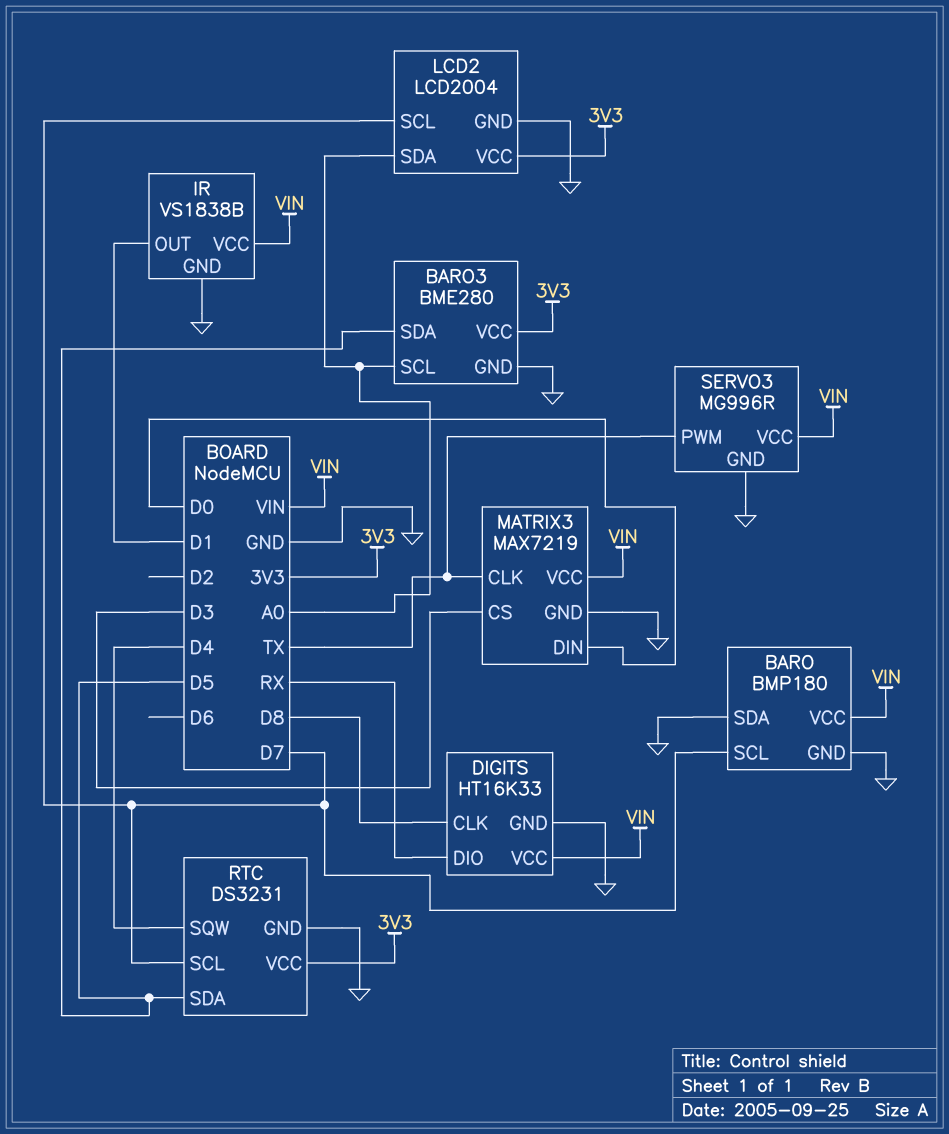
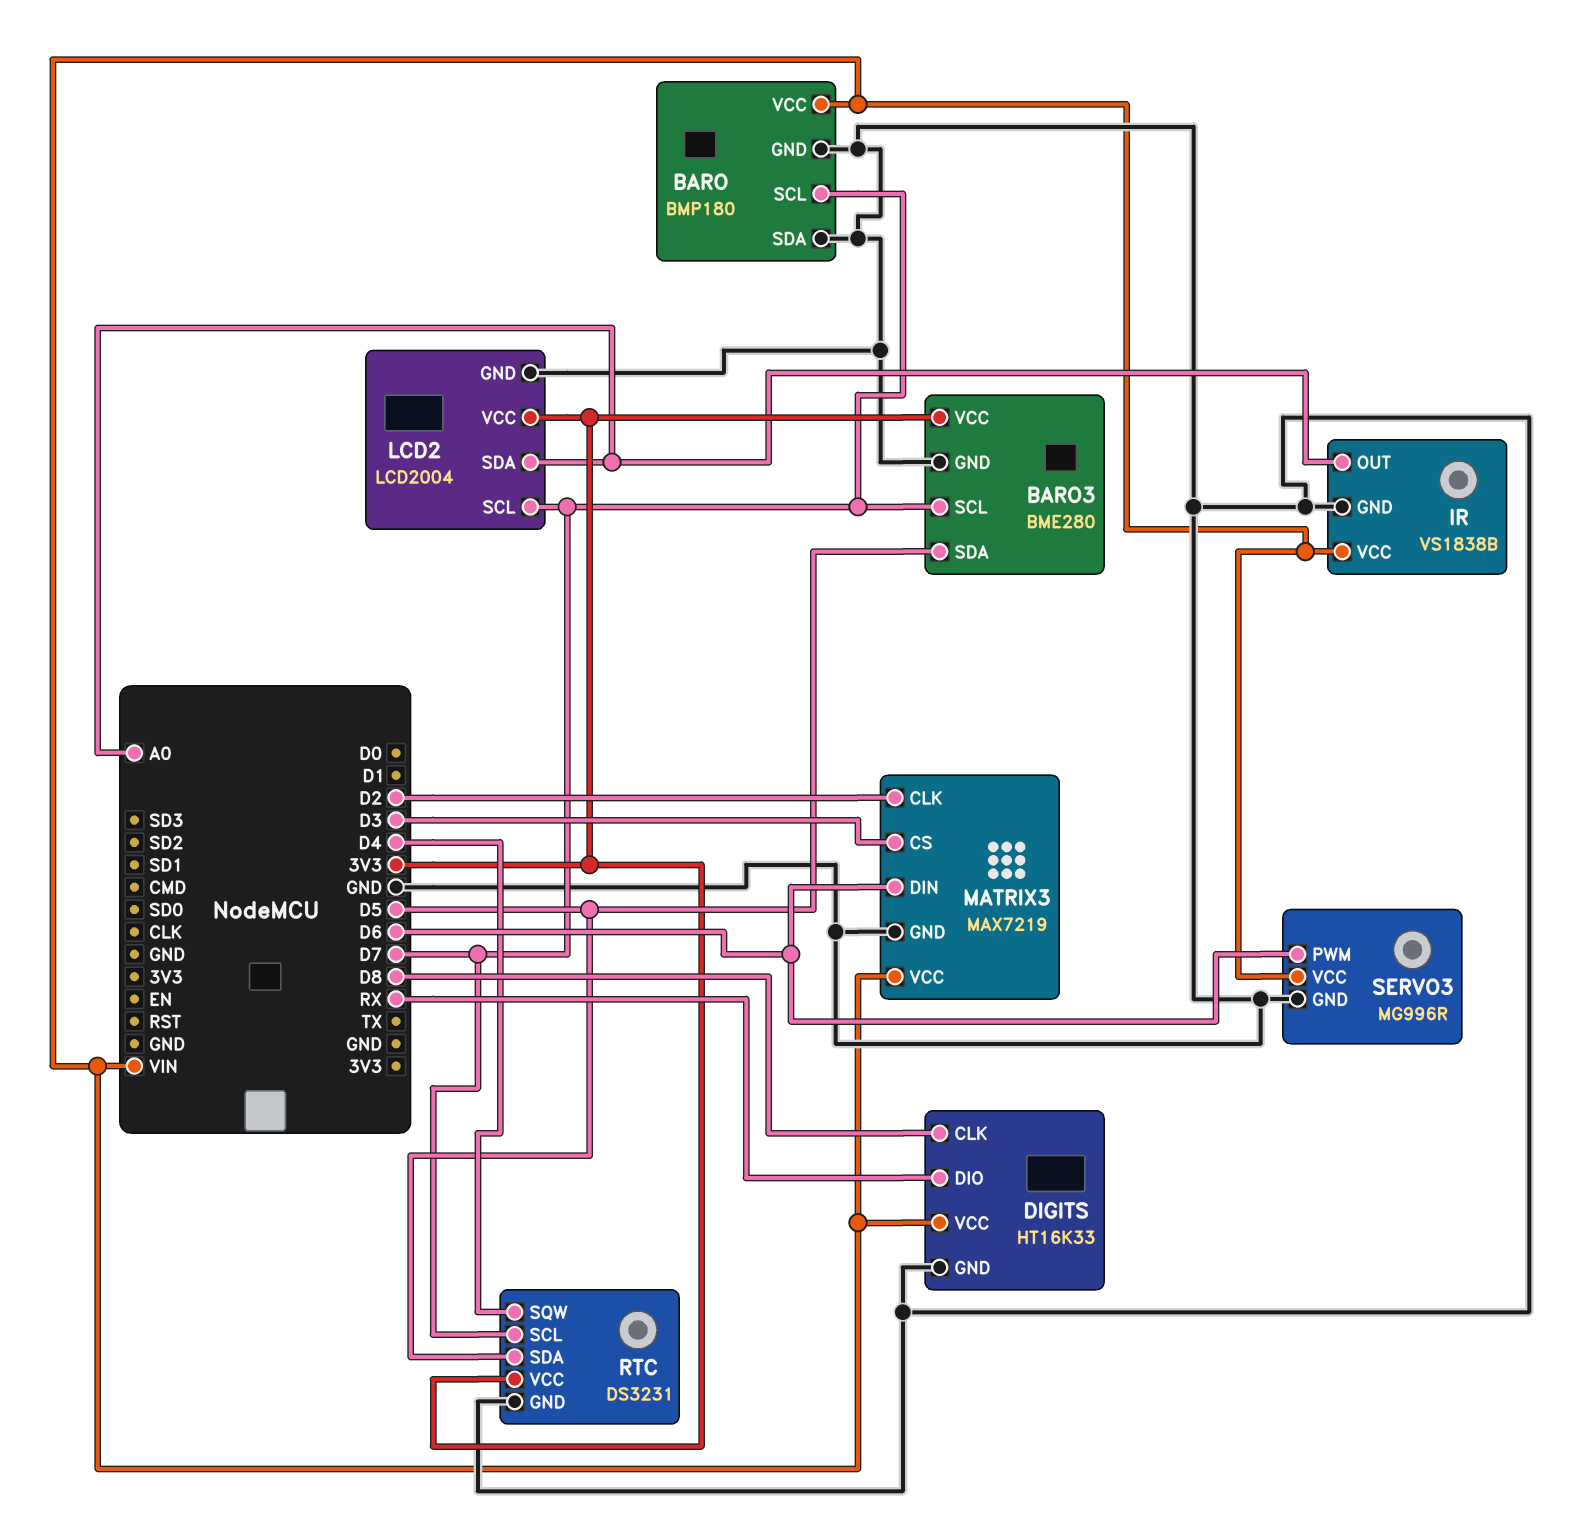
BARO3 pin SCL: A0 -> D7
IR pin OUT: D1 -> A0
MATRIX3 pin CLK: TX -> D2
MATRIX3 pin DIN: D0 -> D6
SERVO3 pin PWM: TX -> D6

